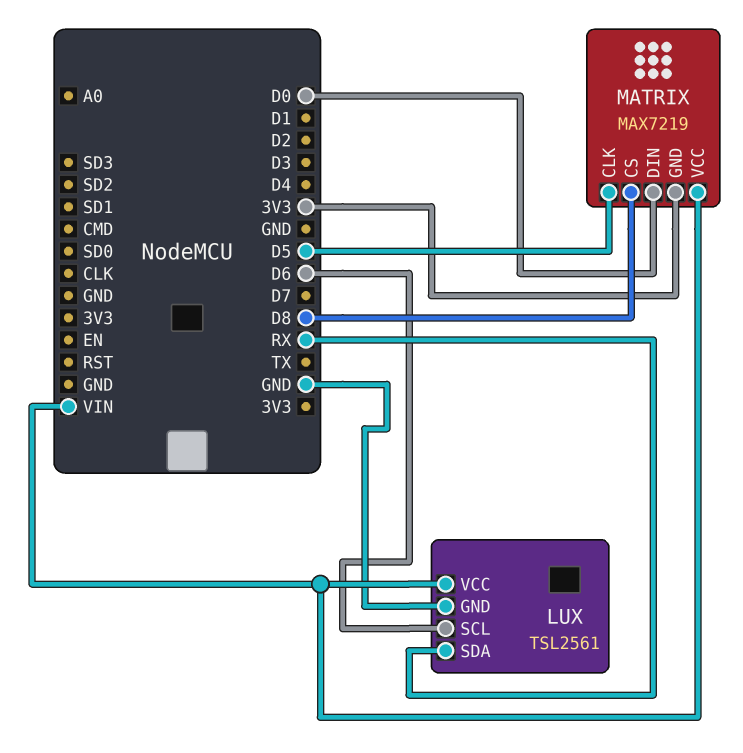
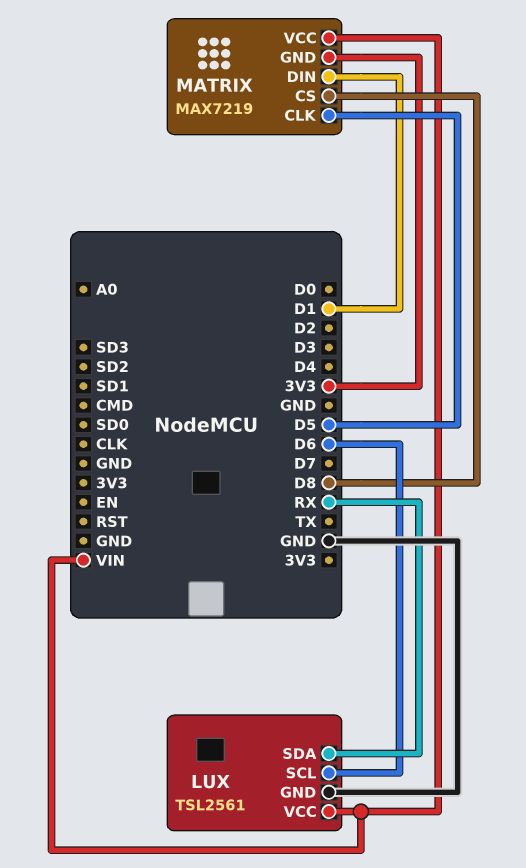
MATRIX pin DIN: D0 -> D1

